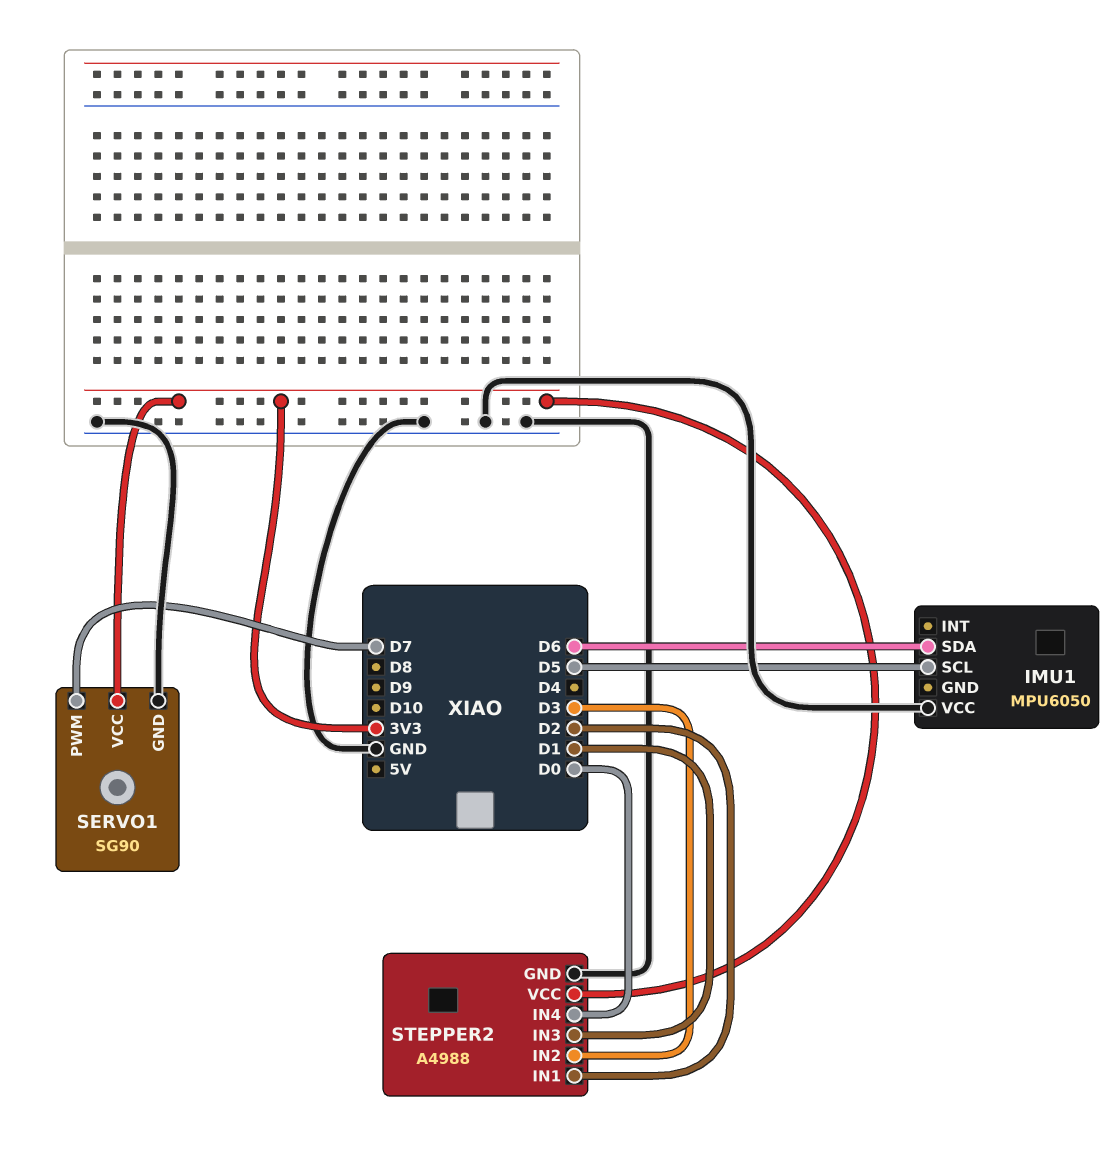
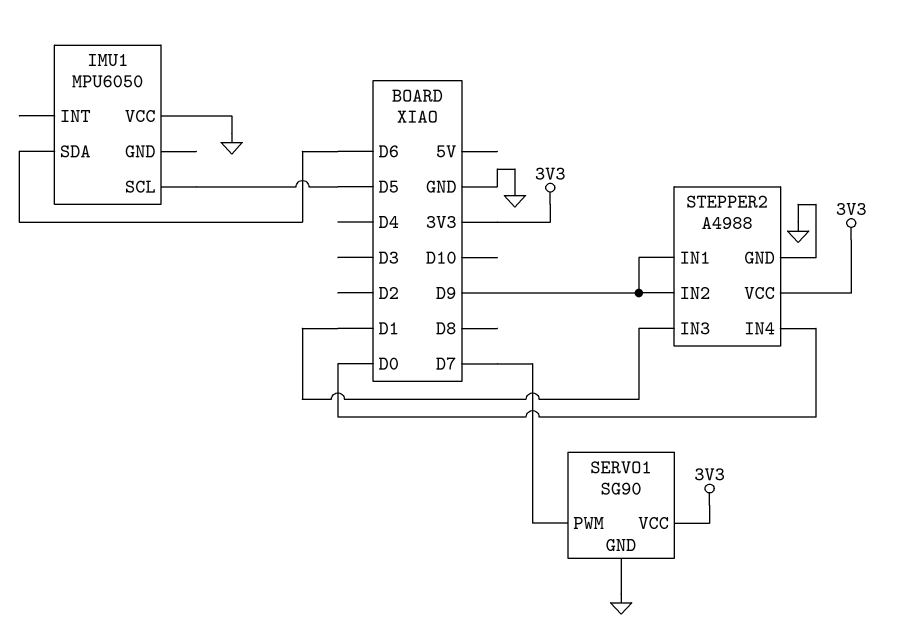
STEPPER2 pin IN1: D2 -> D9
STEPPER2 pin IN2: D3 -> D9

